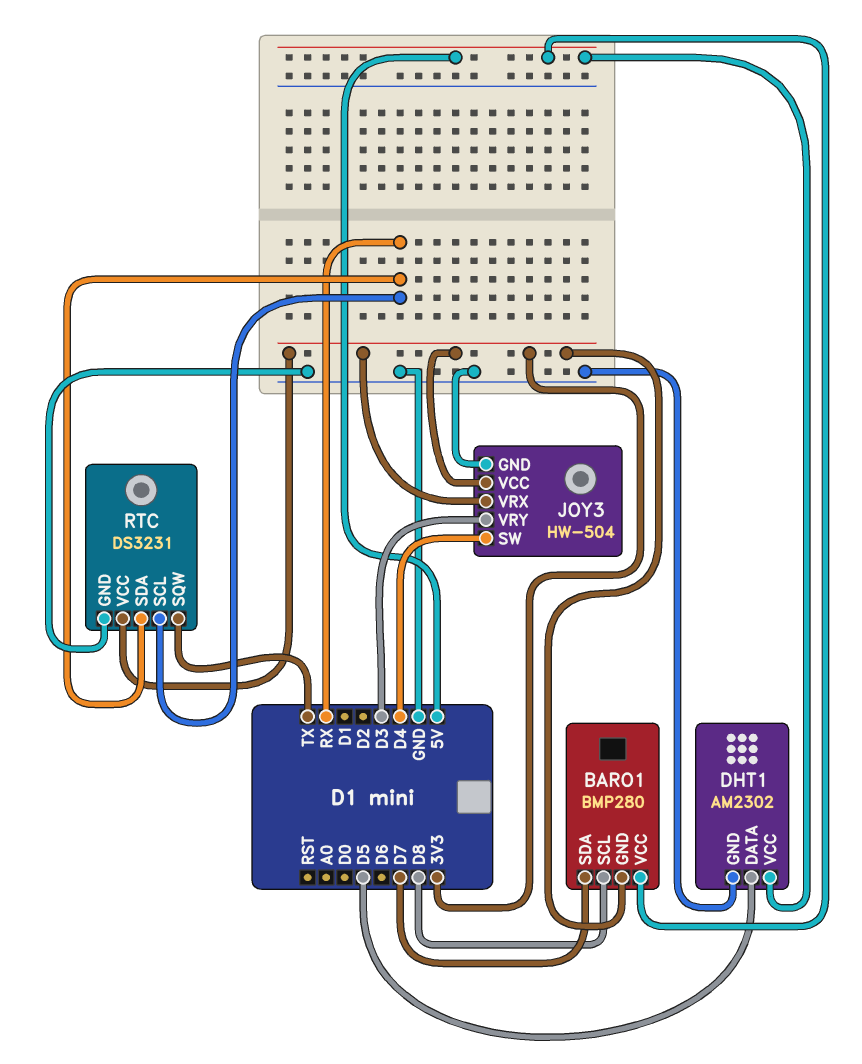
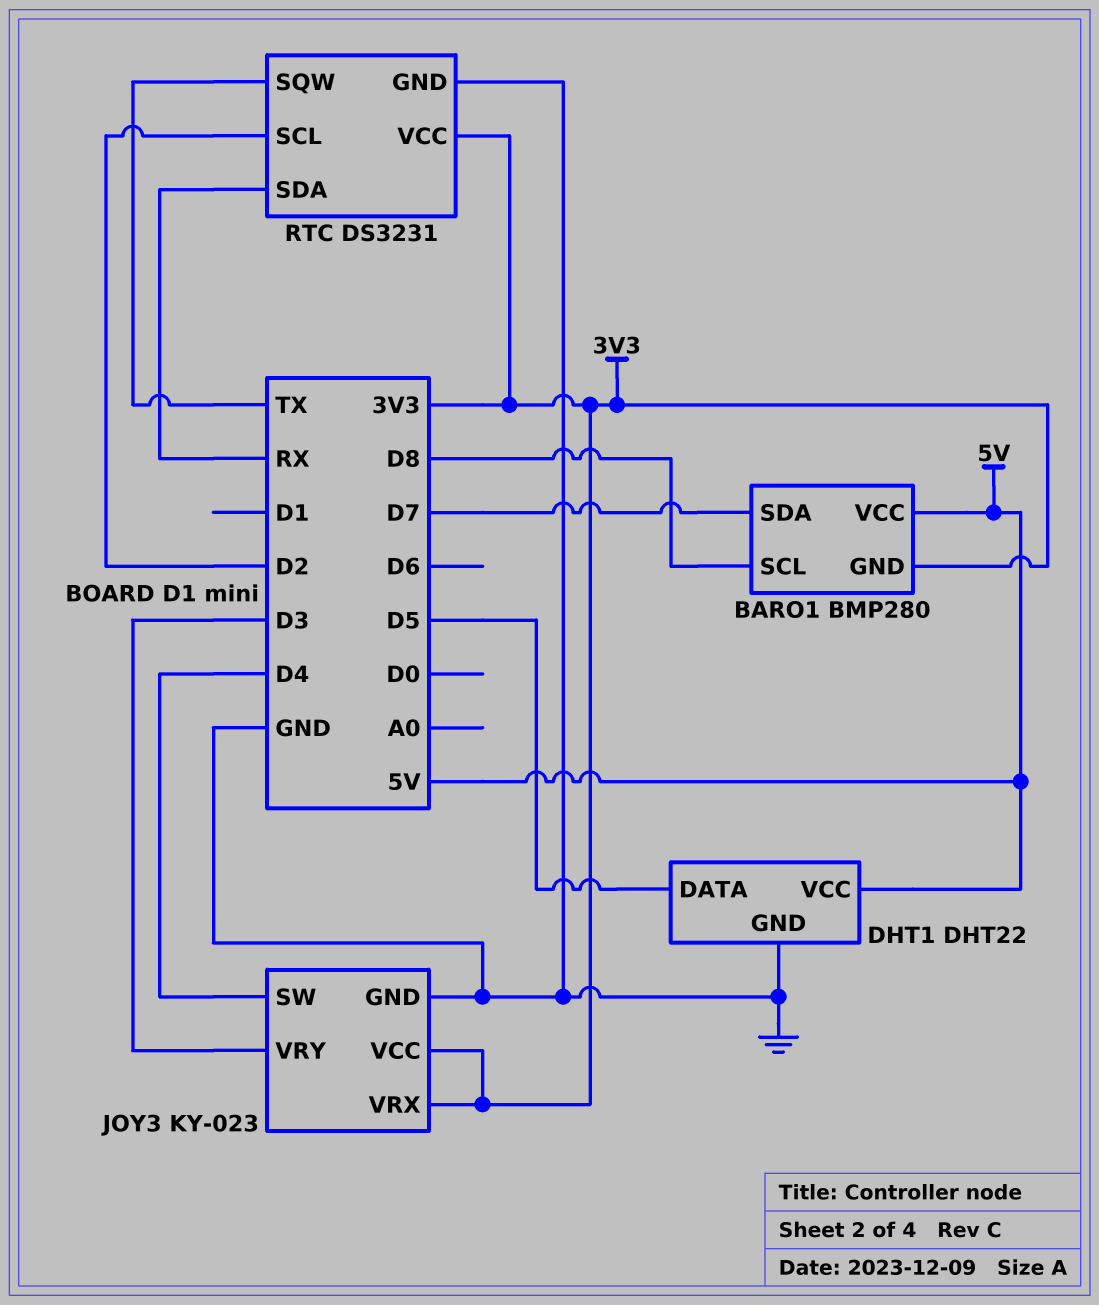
DHT1: AM2302 -> DHT22
JOY3: HW-504 -> KY-023
RTC pin SCL: RX -> D2

